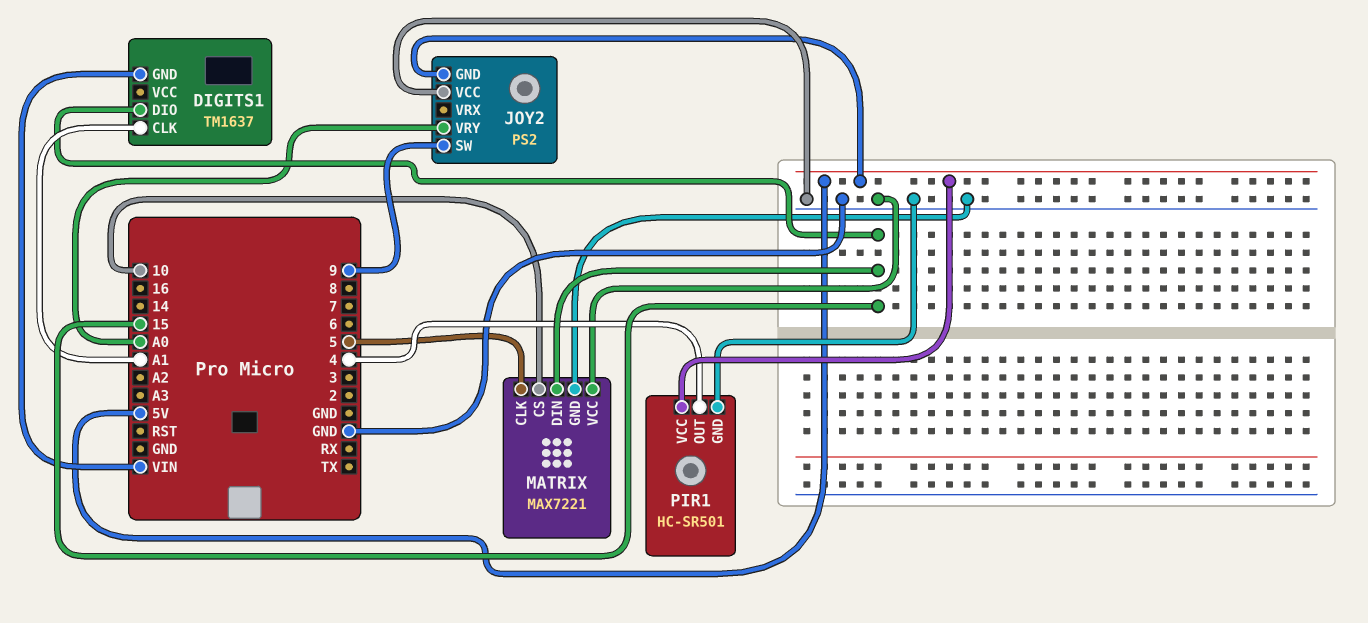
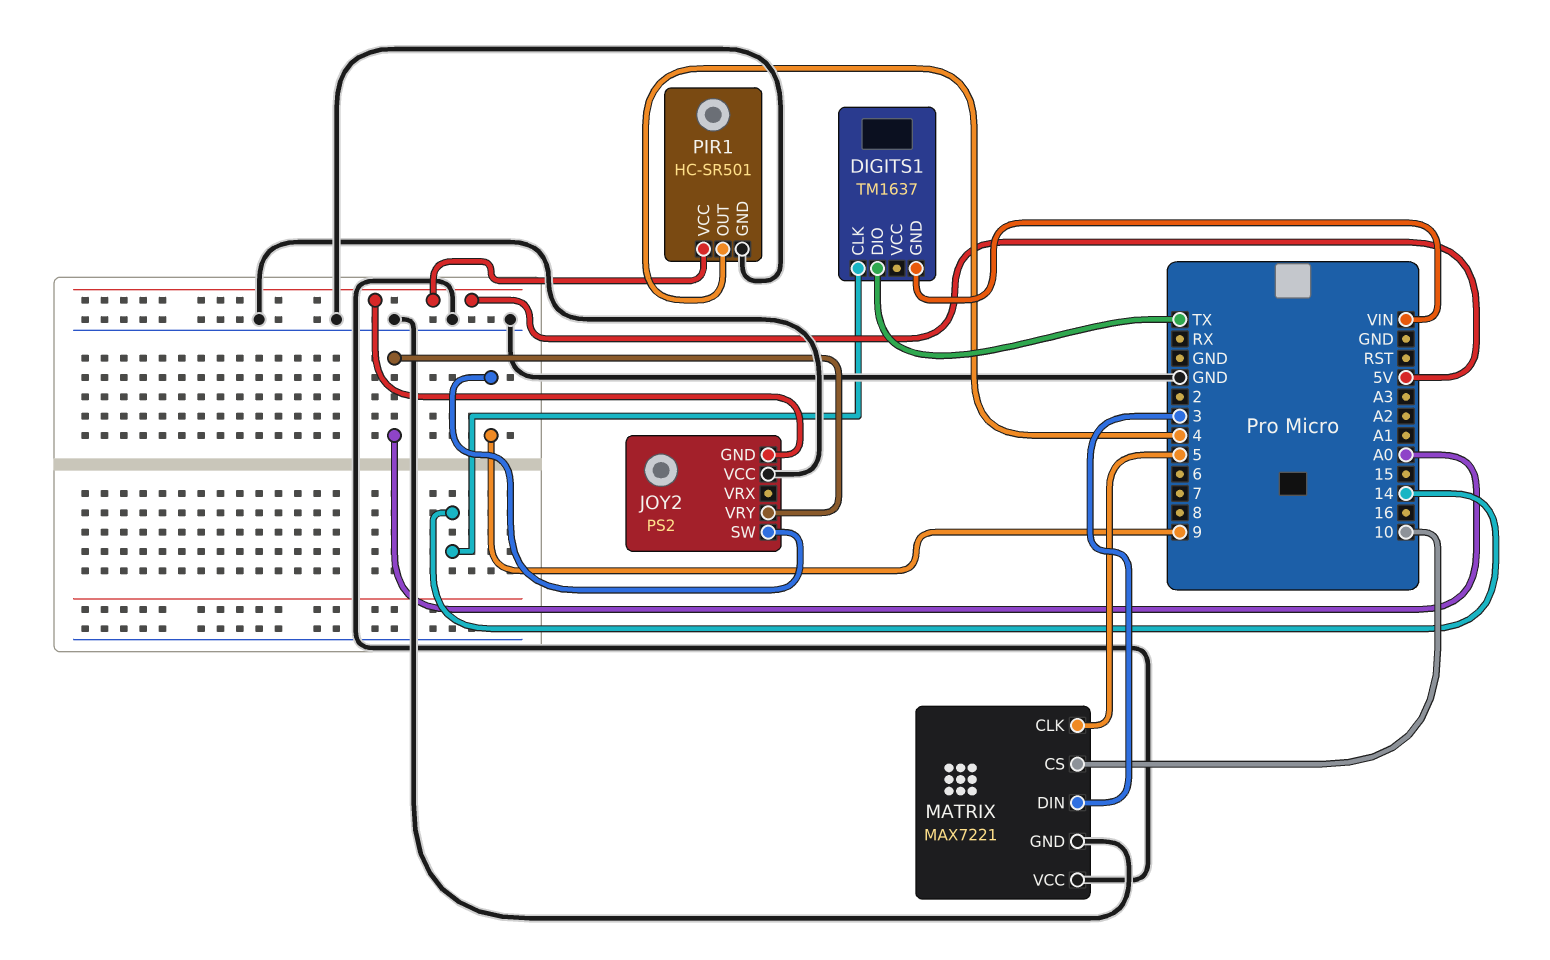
DIGITS1 pin CLK: A1 -> 14
DIGITS1 pin DIO: 15 -> TX
MATRIX pin DIN: 15 -> 3

